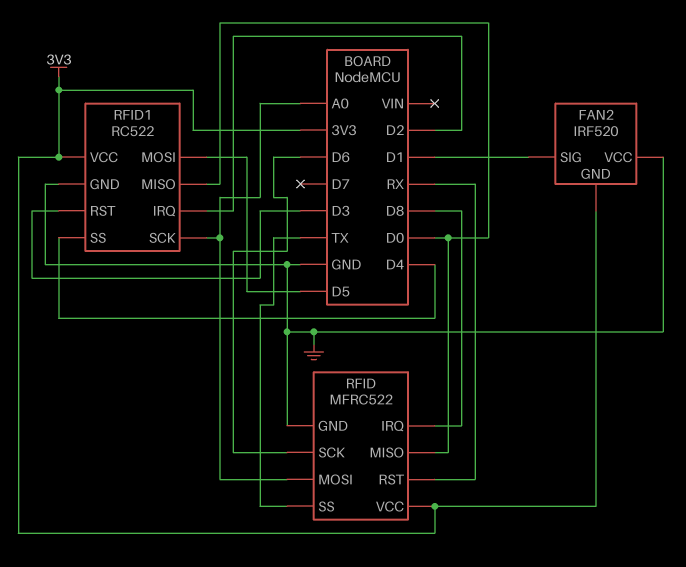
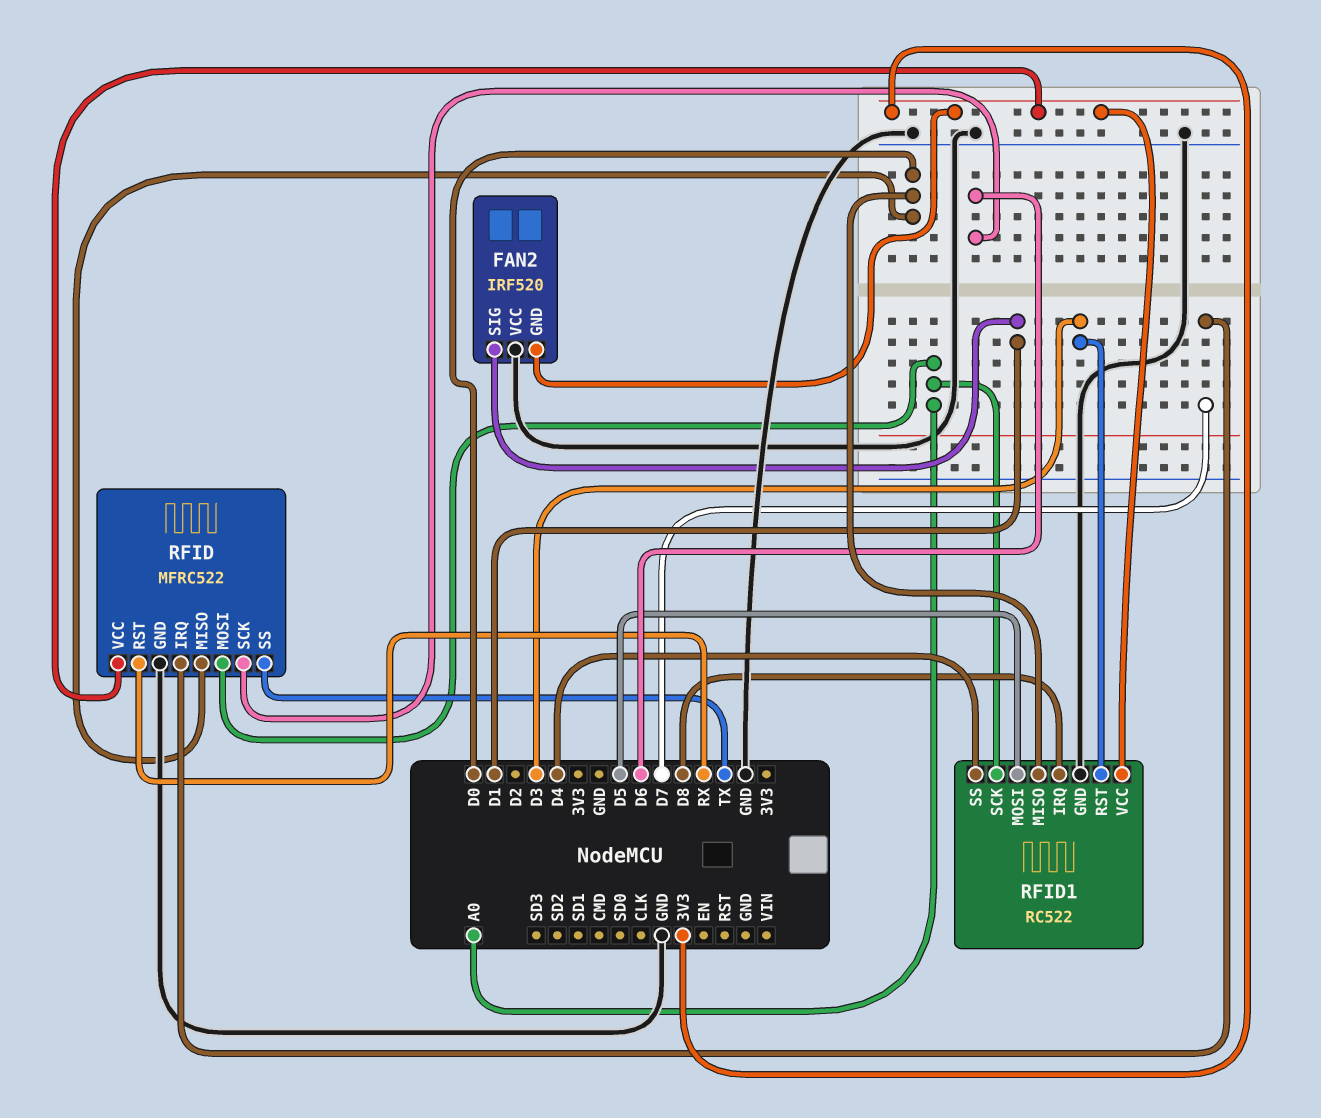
RFID pin IRQ: D8 -> D7
RFID1 pin IRQ: D2 -> D8

